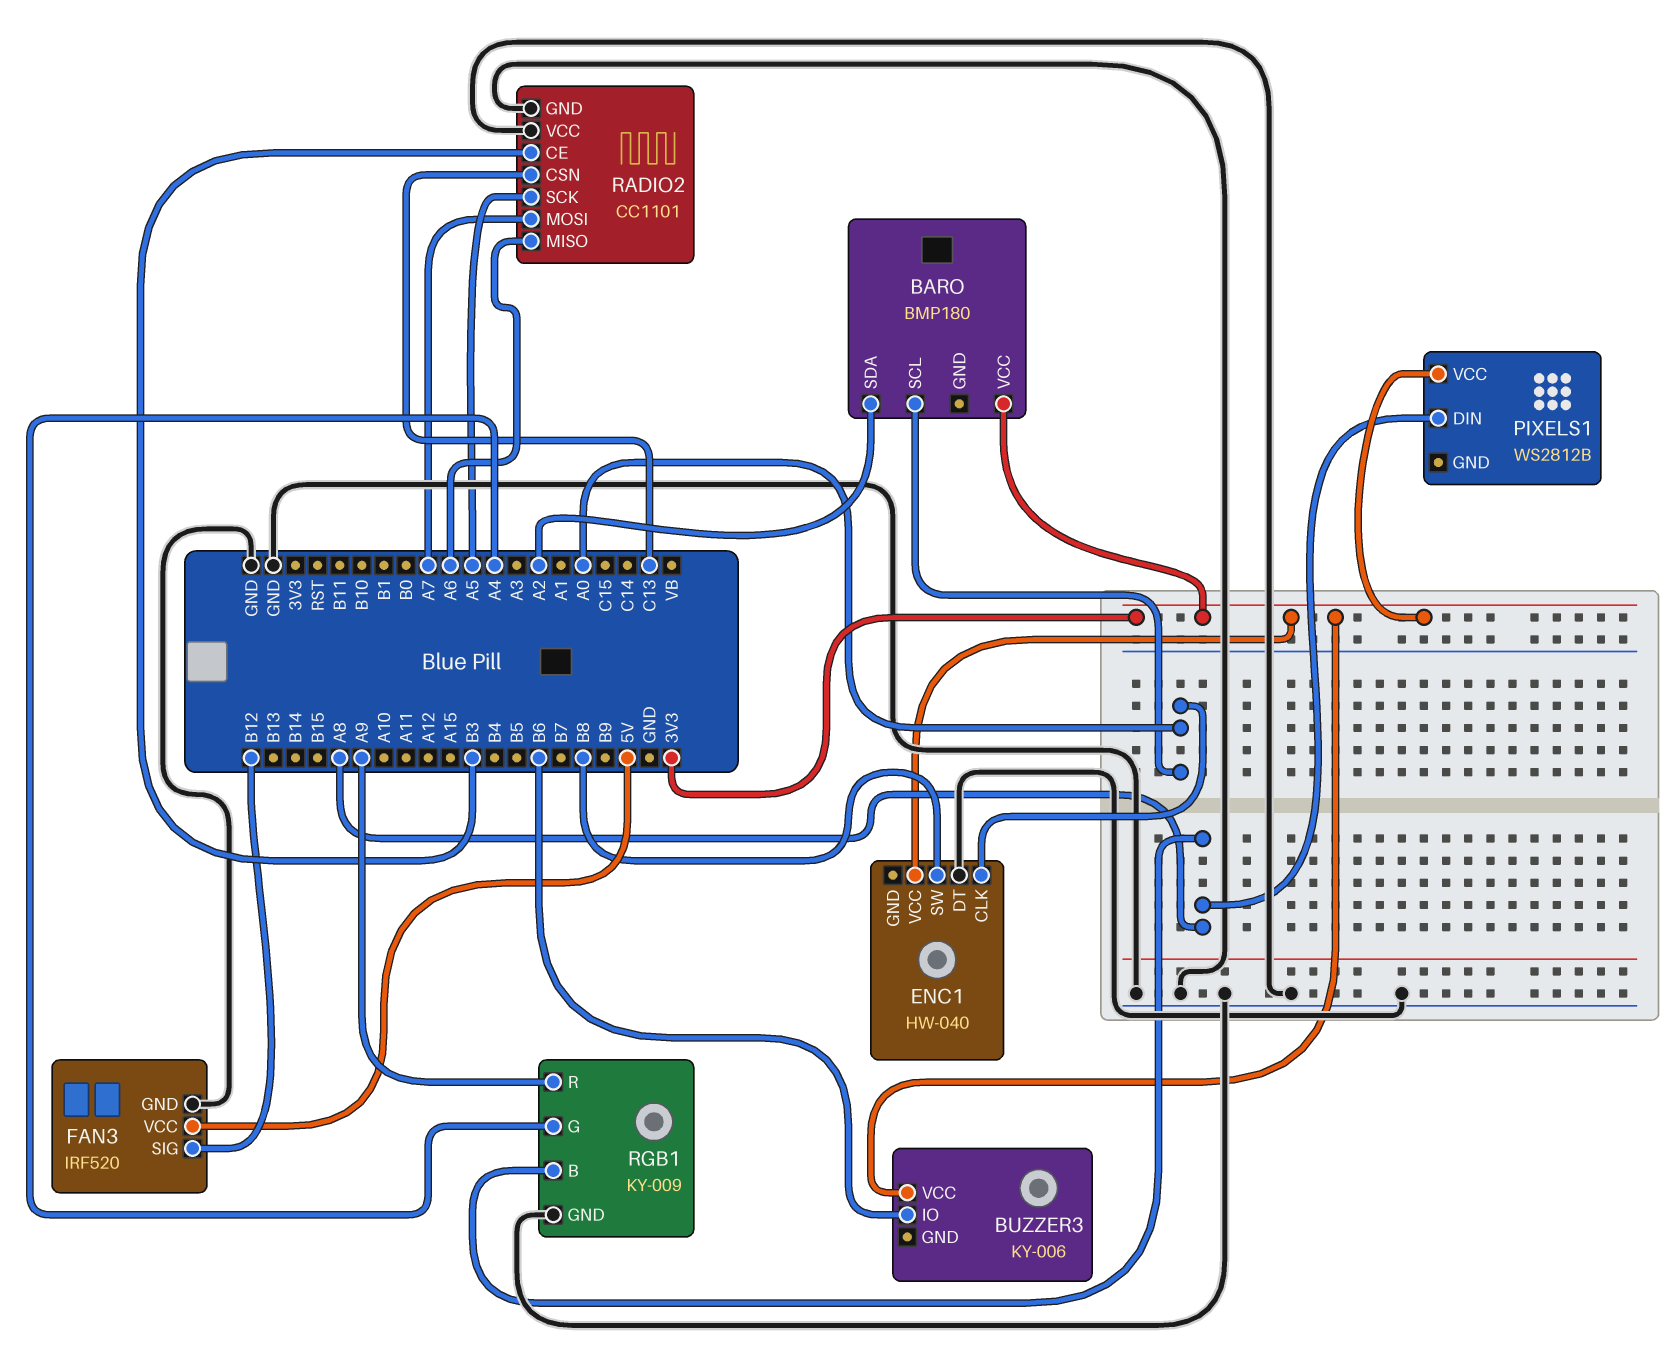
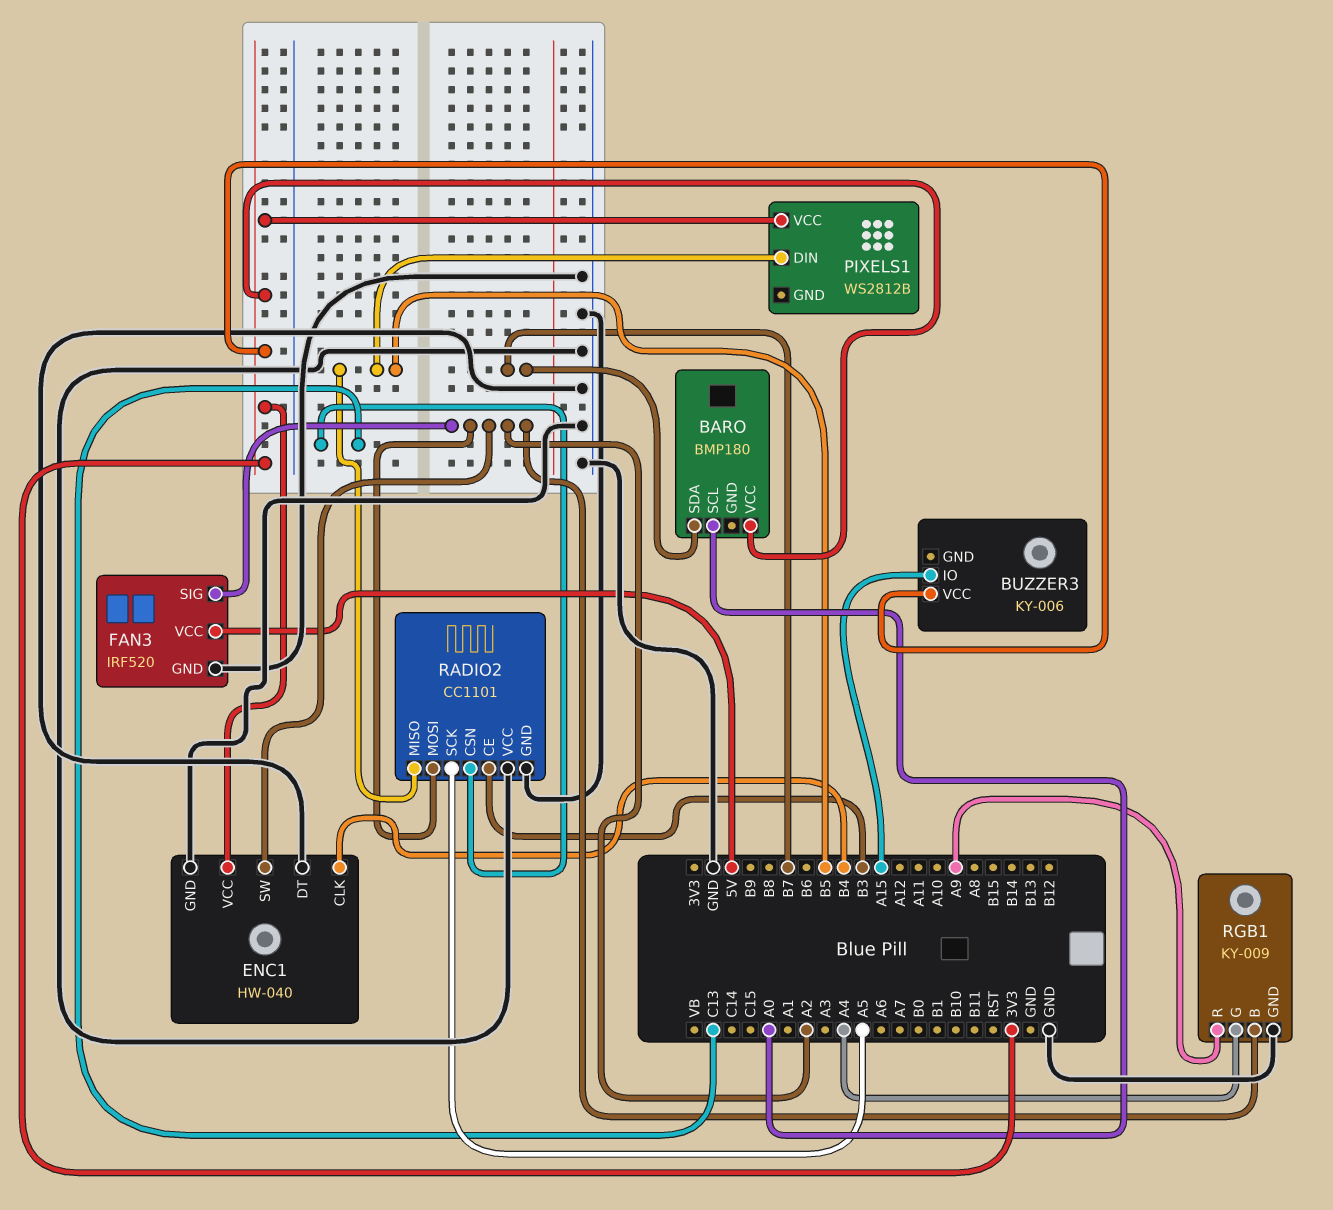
BARO pin SDA: A2 -> B7
BUZZER3 pin IO: B6 -> A15
ENC1 pin CLK: A0 -> B4
ENC1 pin GND: none -> GND
ENC1 pin SW: B8 -> A2
FAN3 pin SIG: B12 -> A2
PIXELS1 pin DIN: A8 -> B5
RADIO2 pin MISO: A6 -> B5
RADIO2 pin MOSI: A7 -> A2
RGB1 pin B: A8 -> A2

